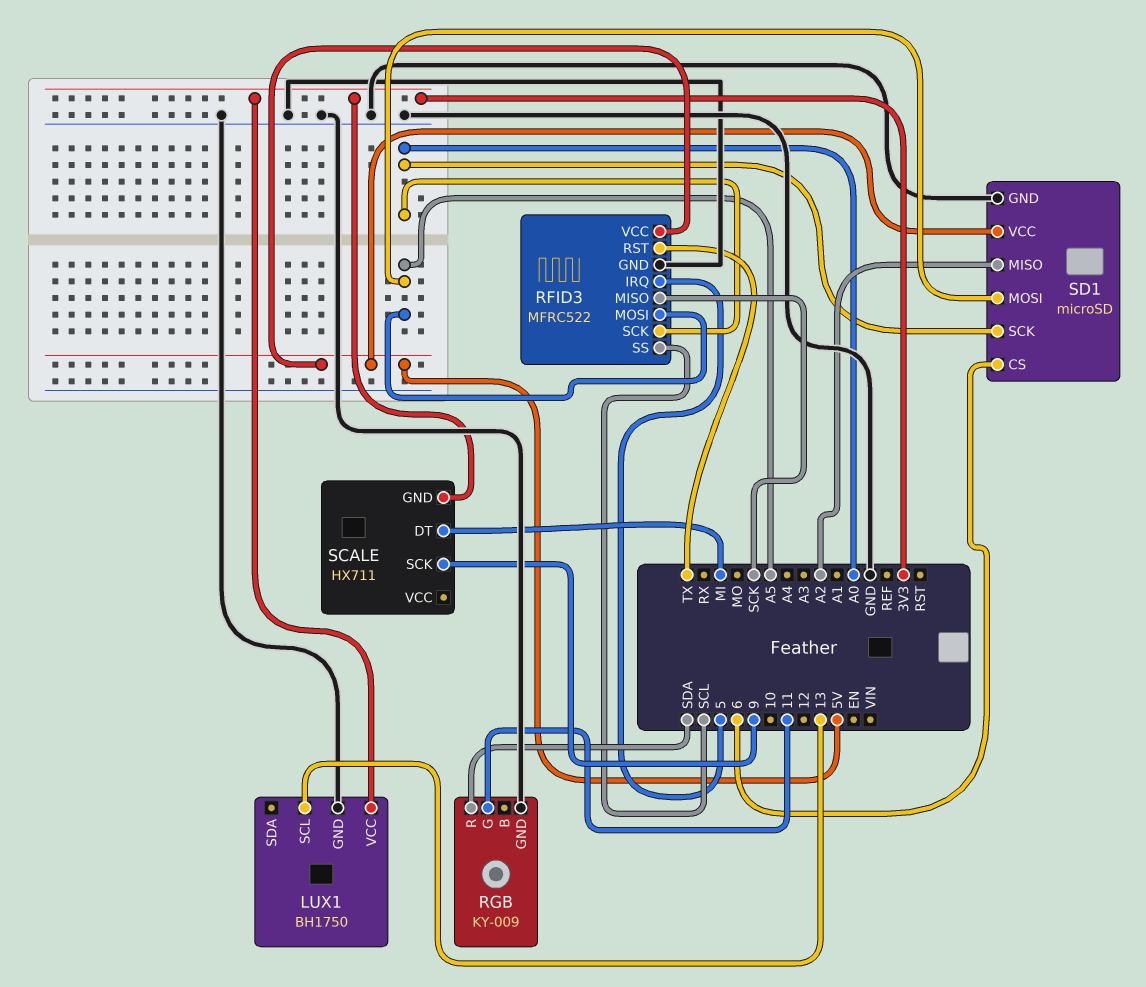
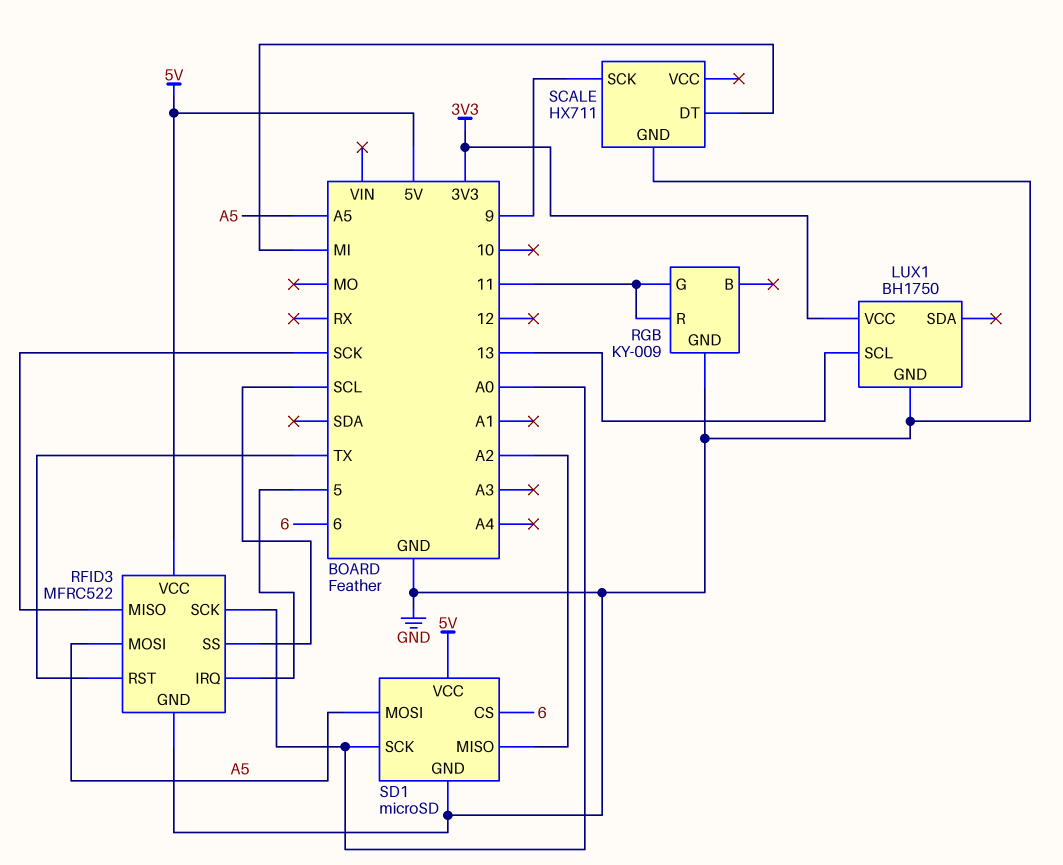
RGB pin R: SDA -> 11
SCALE pin GND: 3V3 -> GND

